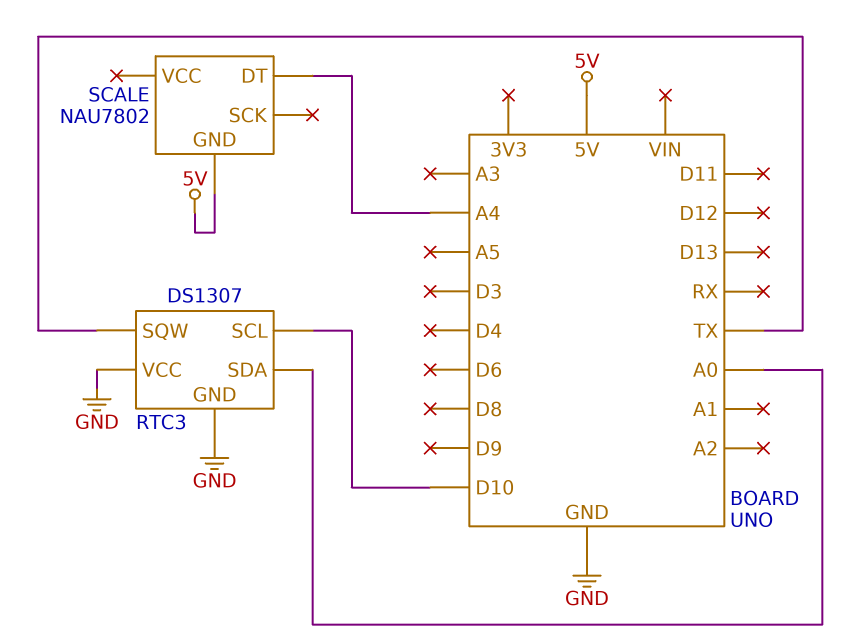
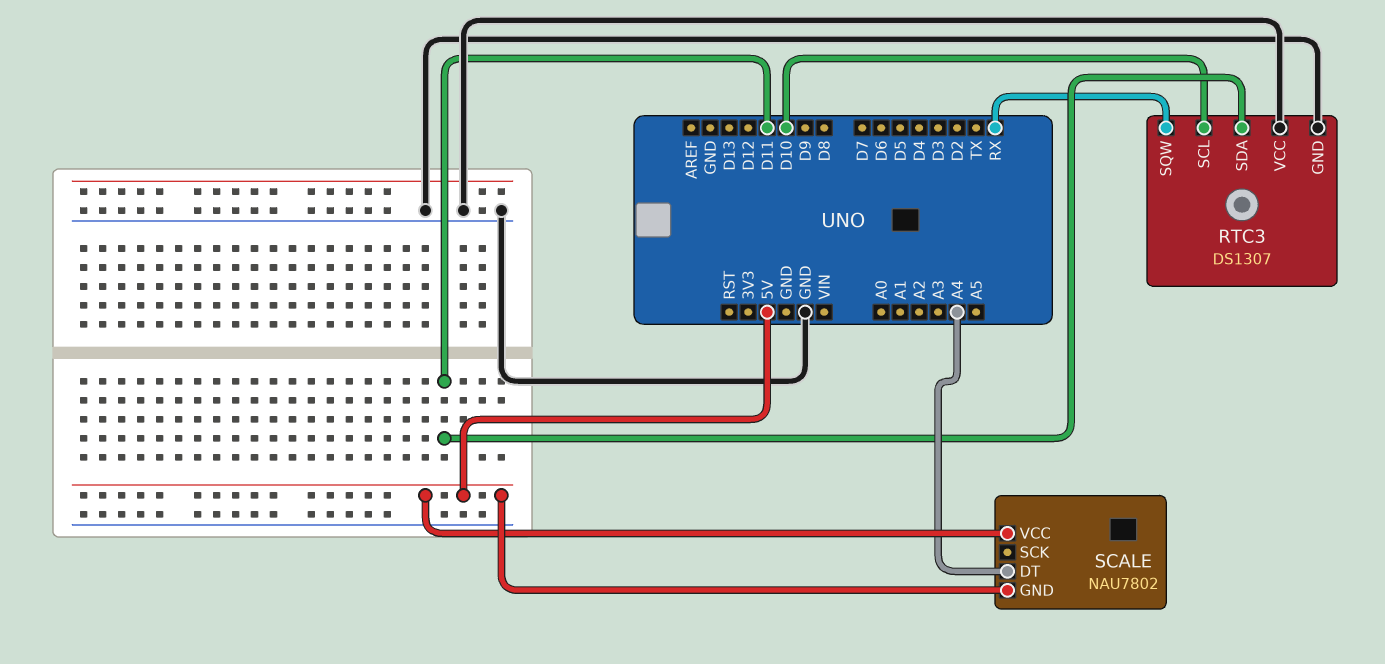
RTC3 pin SDA: A0 -> D11
RTC3 pin SQW: TX -> RX
SCALE pin VCC: none -> 5V

